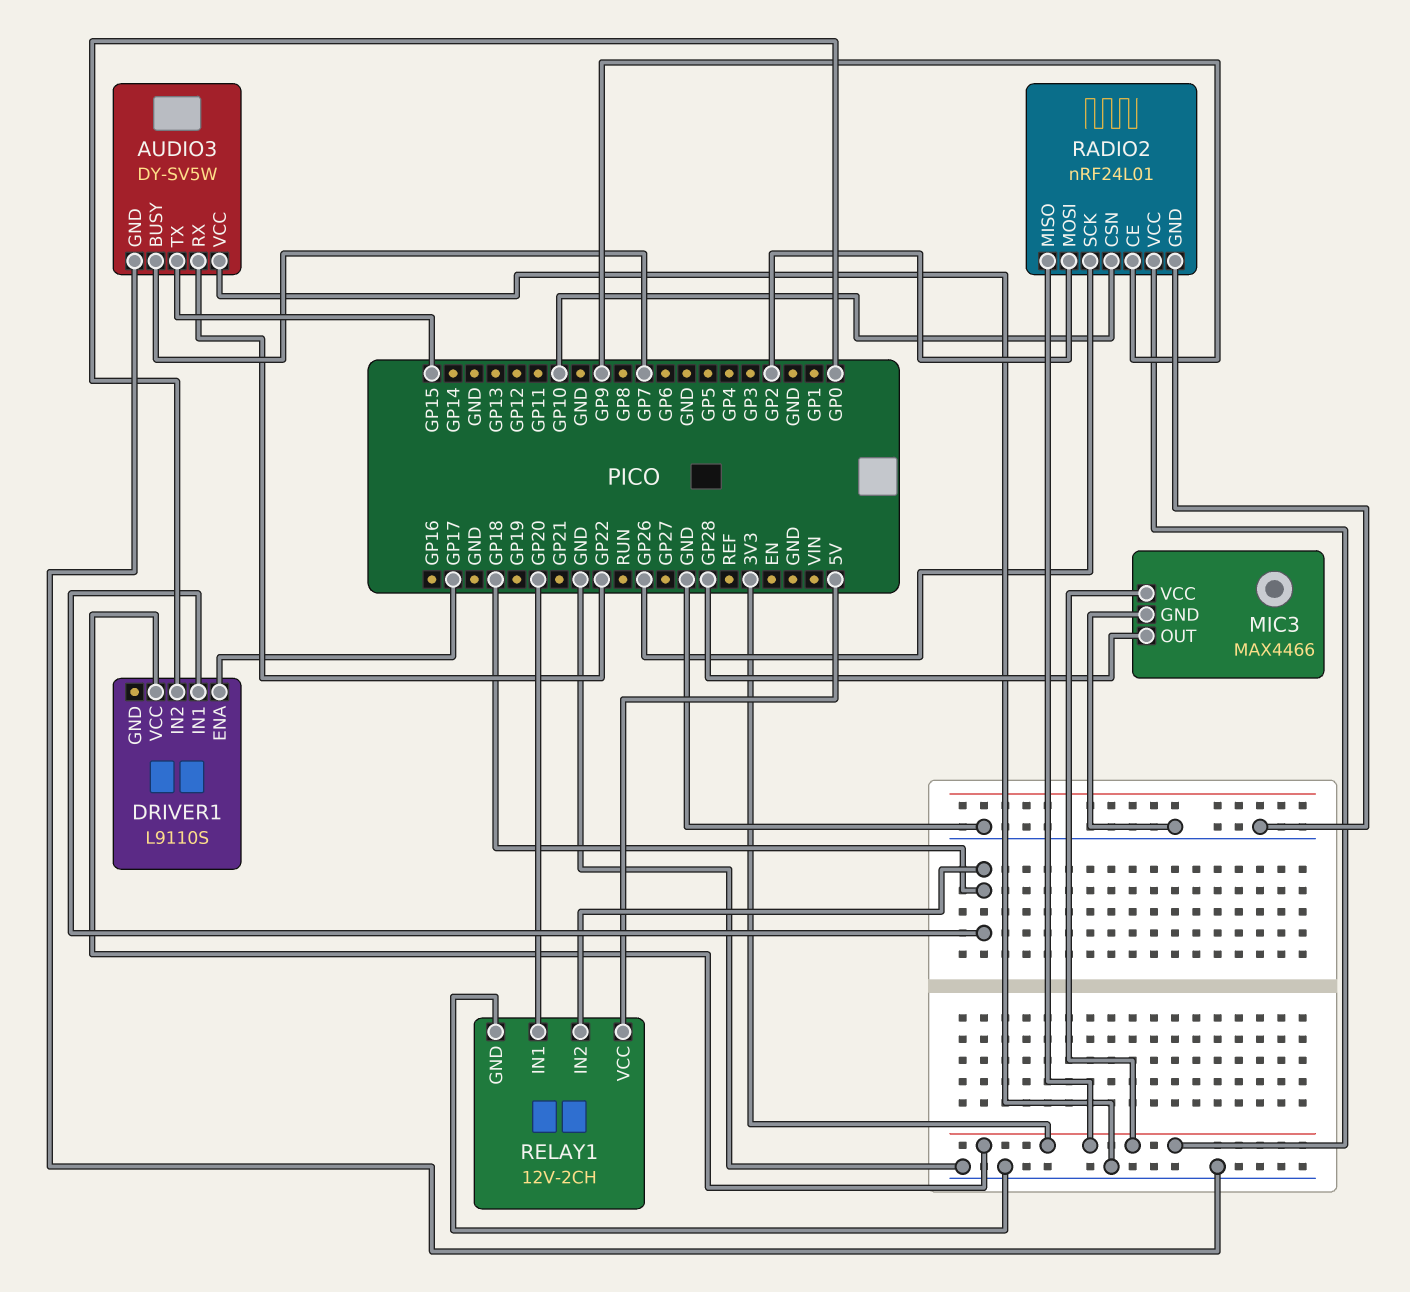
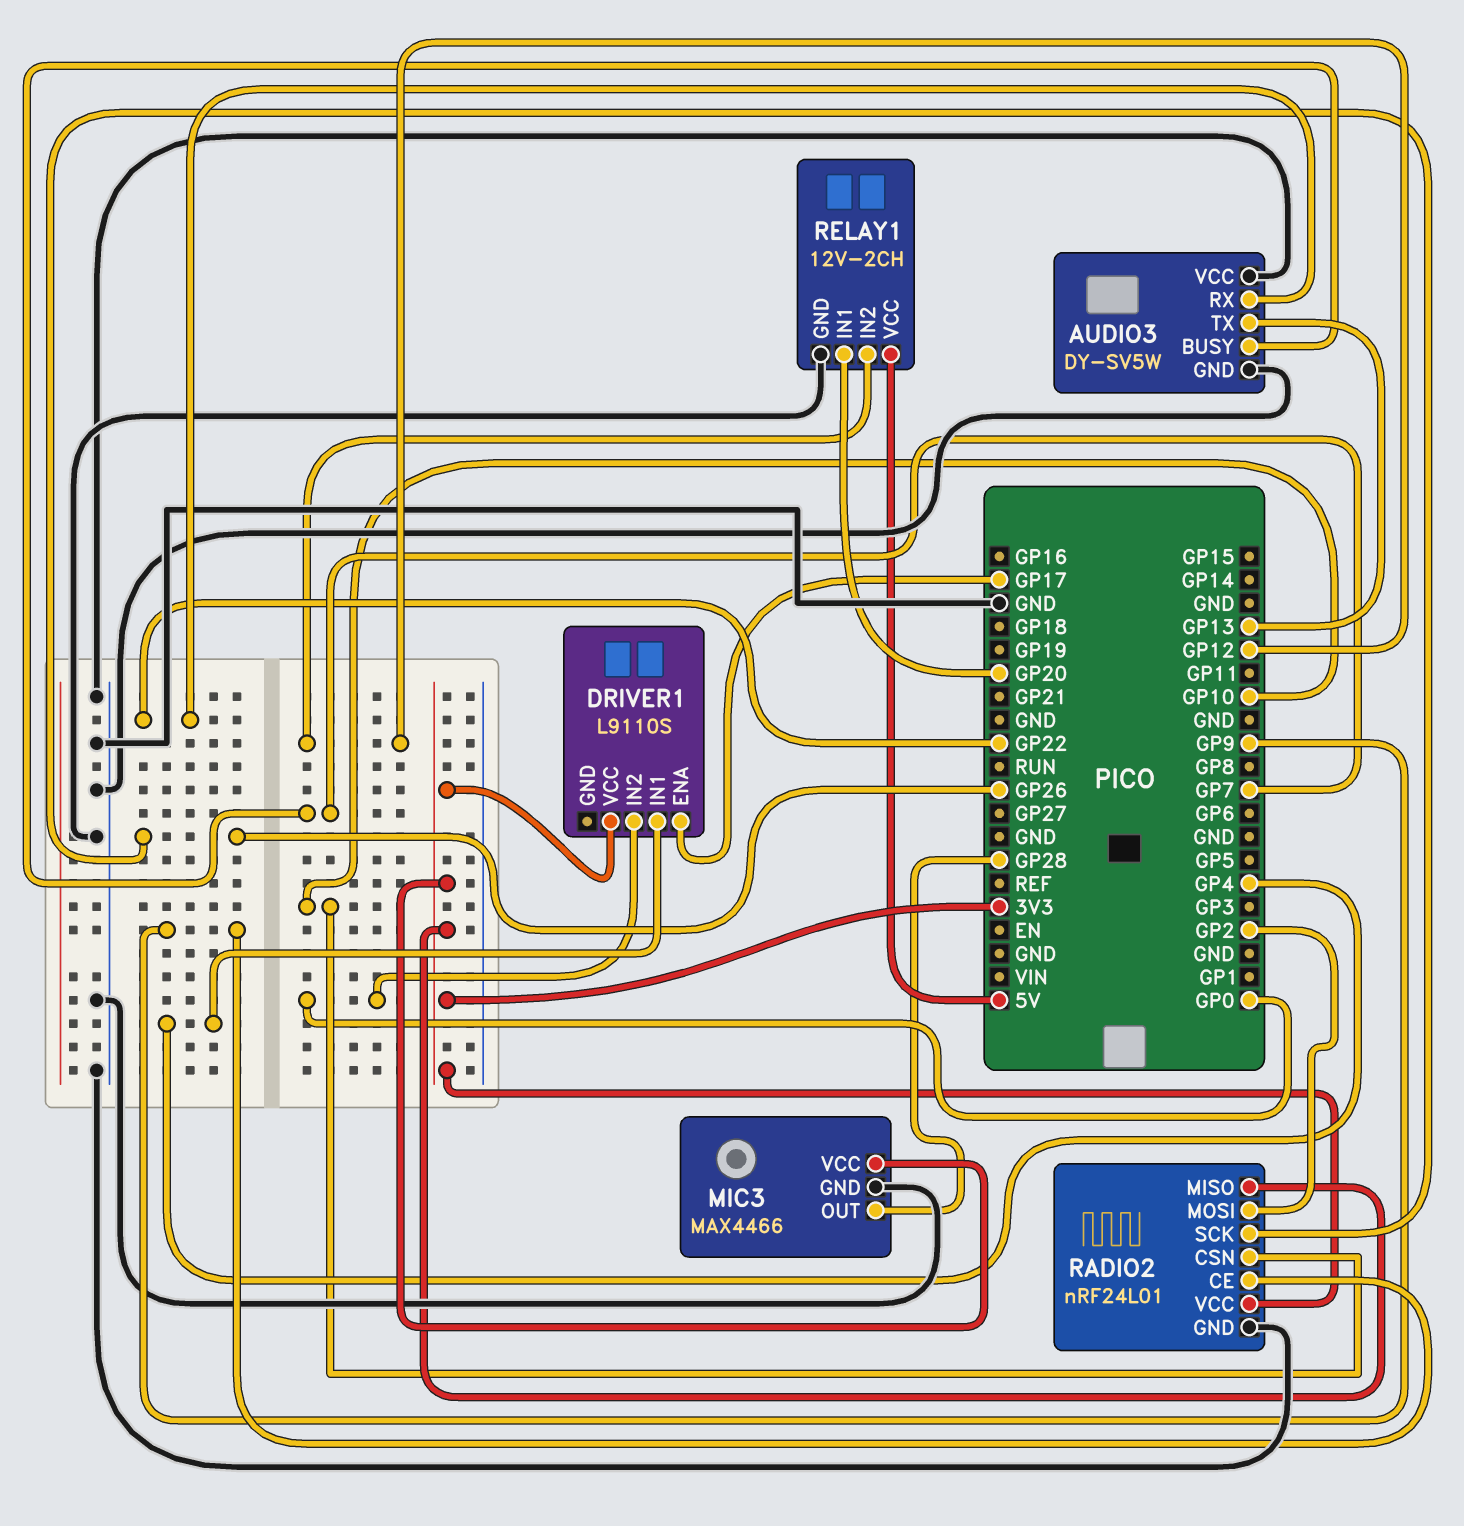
AUDIO3 pin TX: GP15 -> GP13
DRIVER1 pin IN1: GP18 -> GP4
RELAY1 pin IN2: GP18 -> GP12

